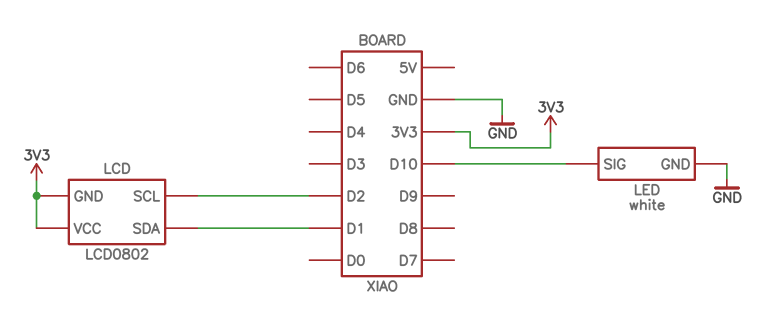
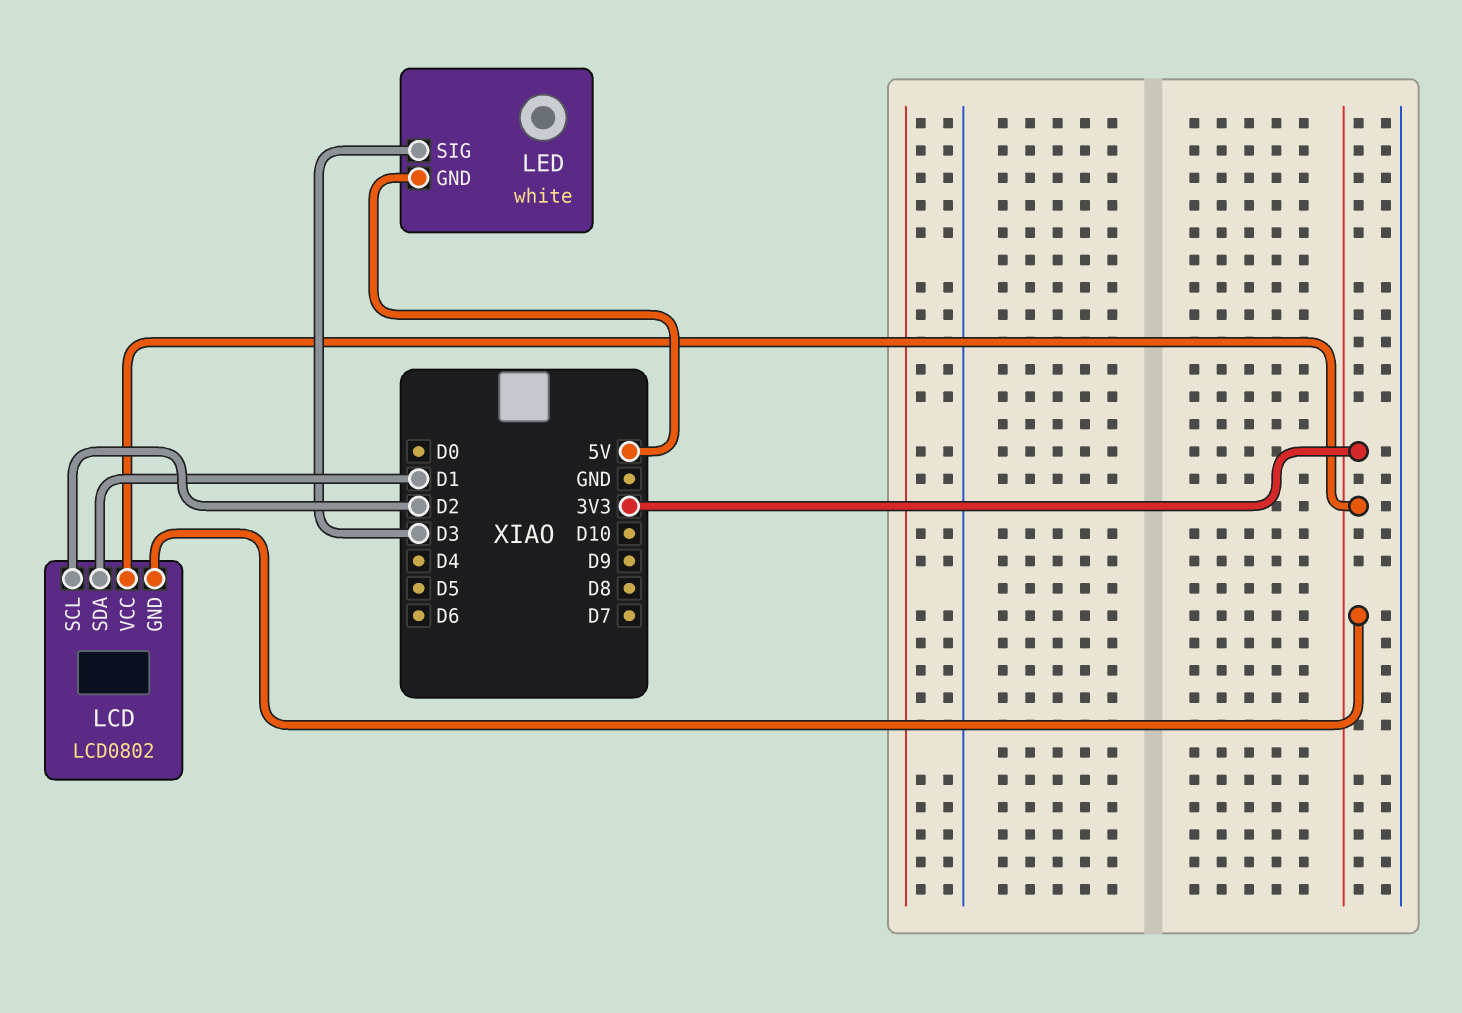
LED pin GND: GND -> 5V
LED pin SIG: D10 -> D3

